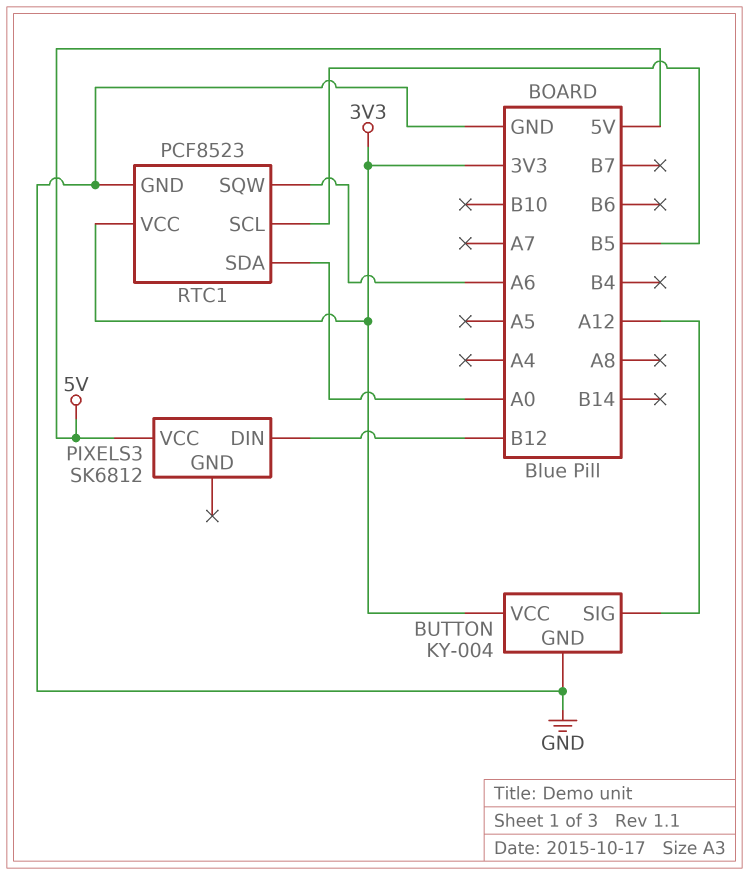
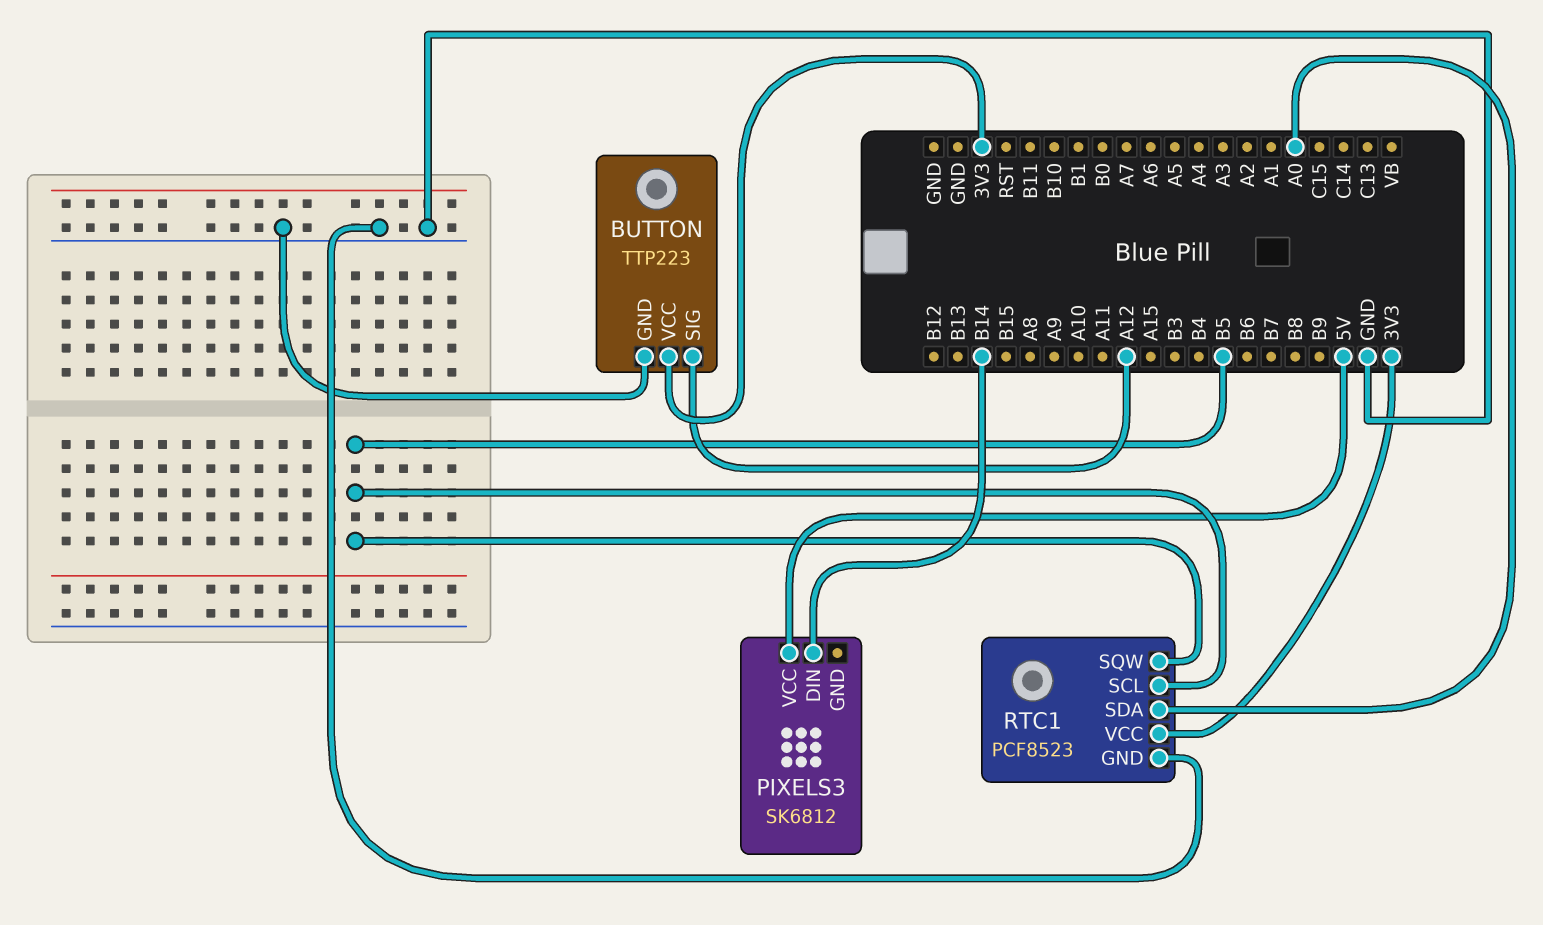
BUTTON: KY-004 -> TTP223
PIXELS3 pin DIN: B12 -> B14
RTC1 pin SQW: A6 -> B5

